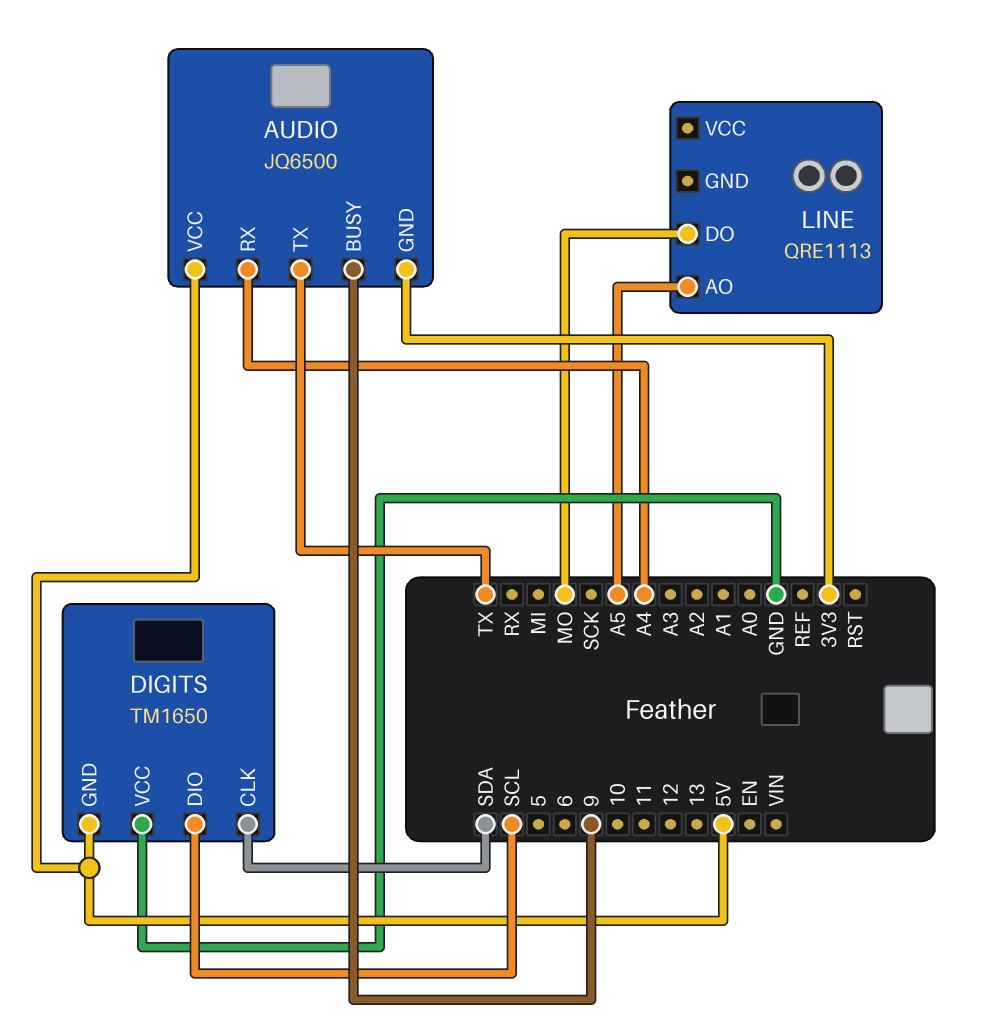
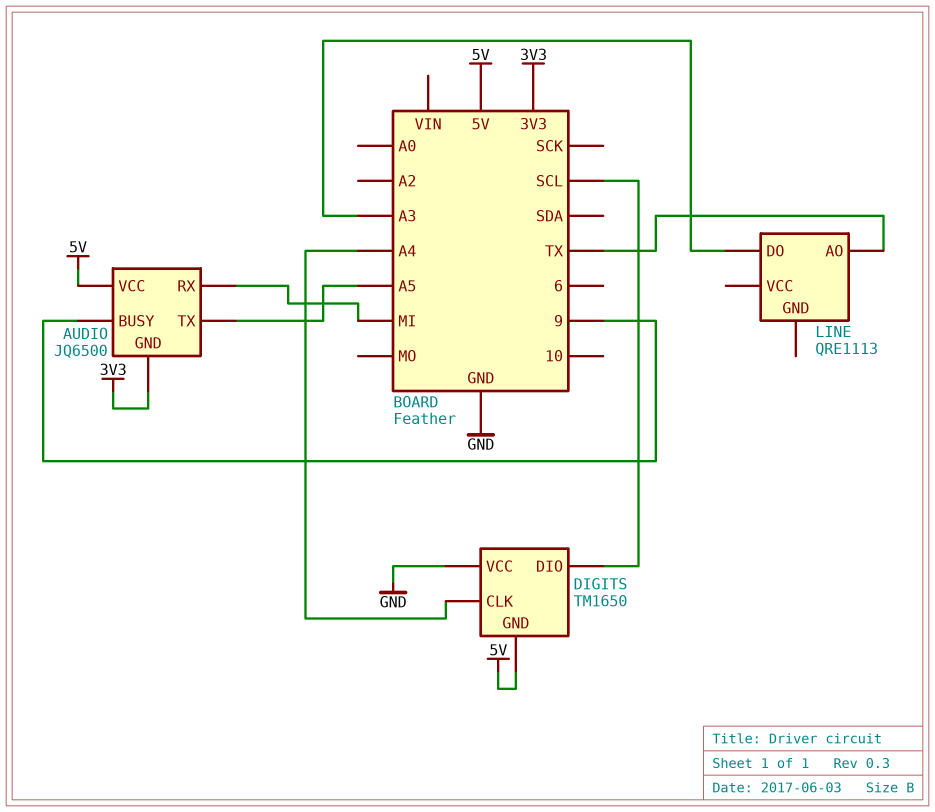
AUDIO pin RX: A4 -> MI
AUDIO pin TX: TX -> A5
DIGITS pin CLK: SDA -> A4
LINE pin AO: A5 -> TX
LINE pin DO: MO -> A3

